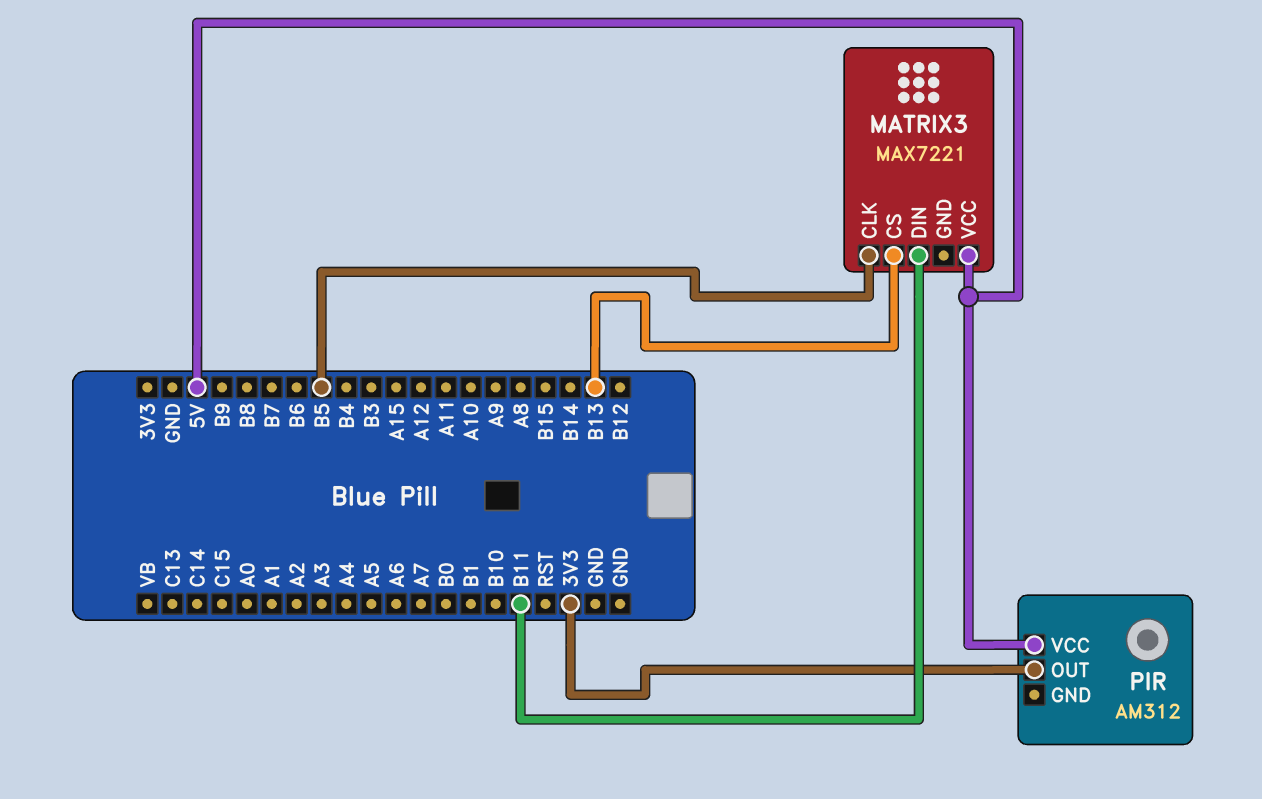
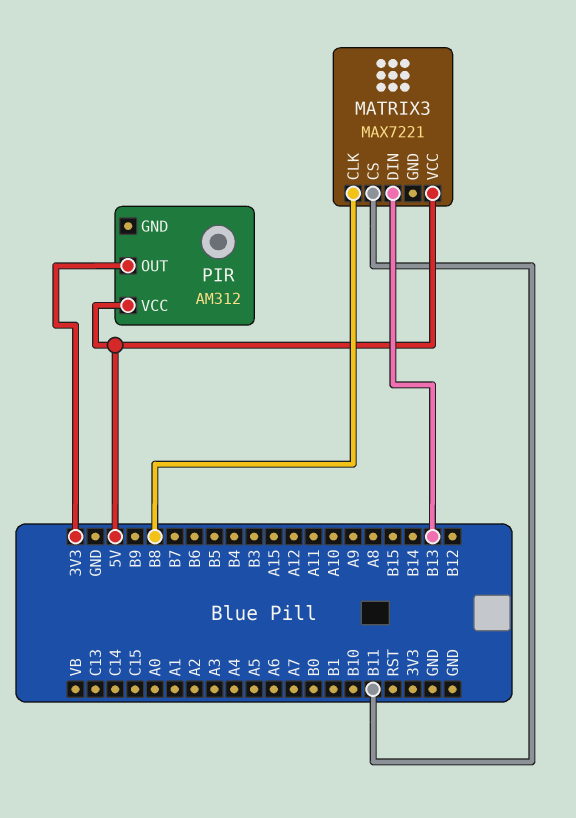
MATRIX3 pin CLK: B5 -> B8
MATRIX3 pin CS: B13 -> B11
MATRIX3 pin DIN: B11 -> B13

